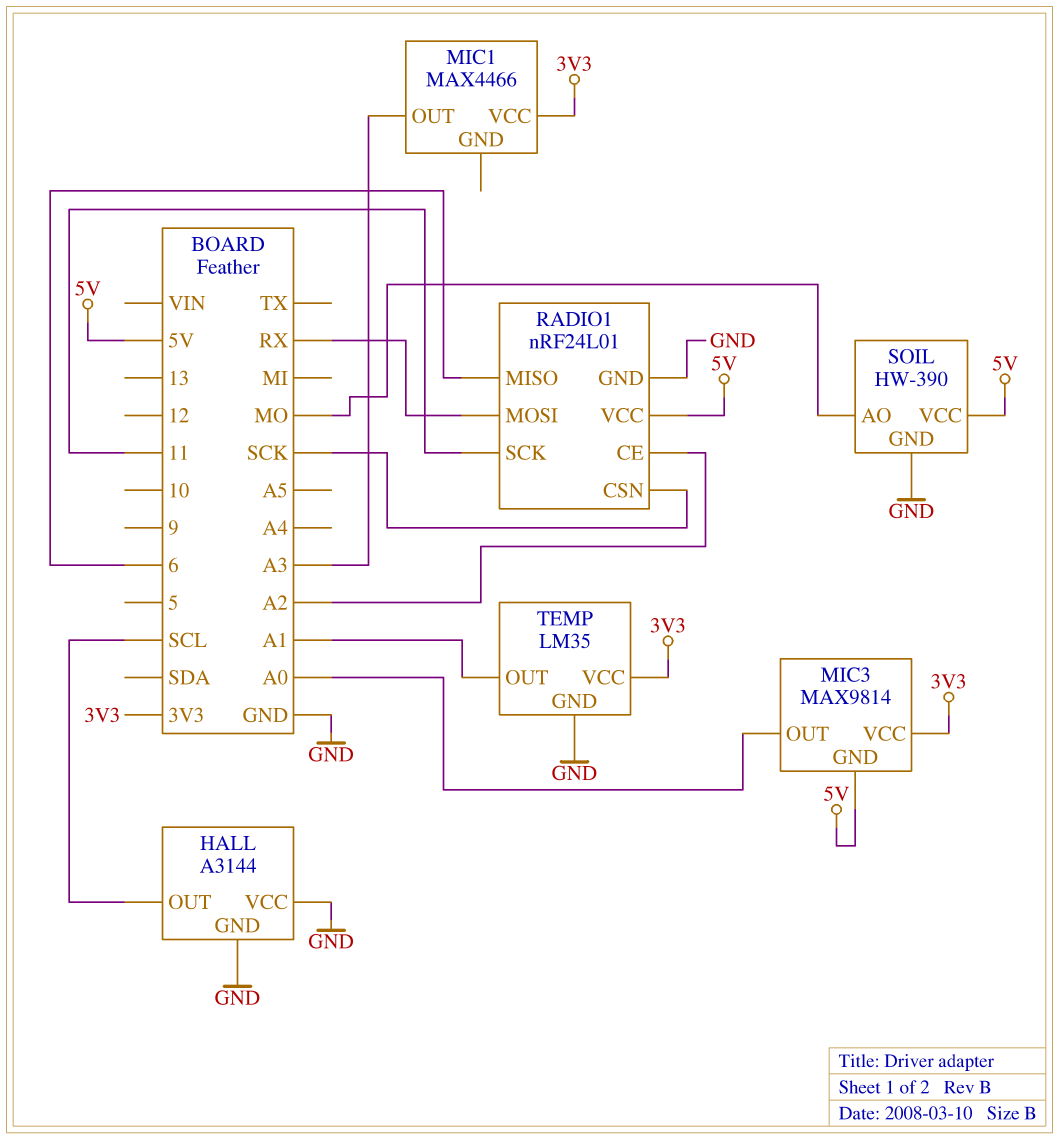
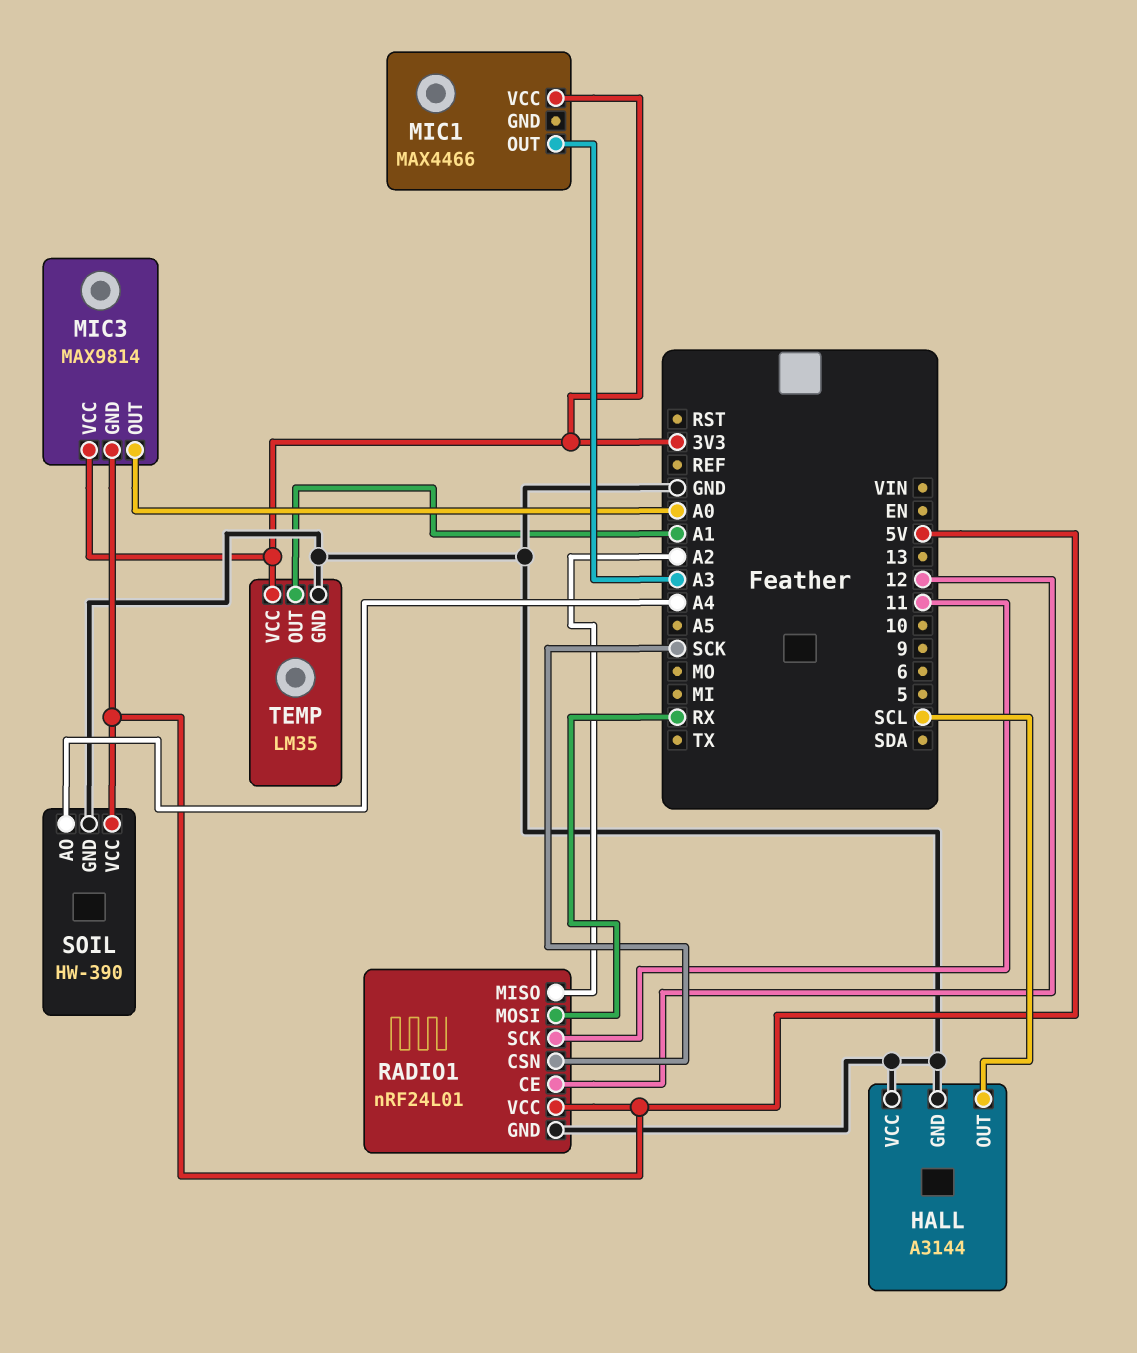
RADIO1 pin CE: A2 -> 12
RADIO1 pin MISO: 6 -> A2
SOIL pin AO: MO -> A4

